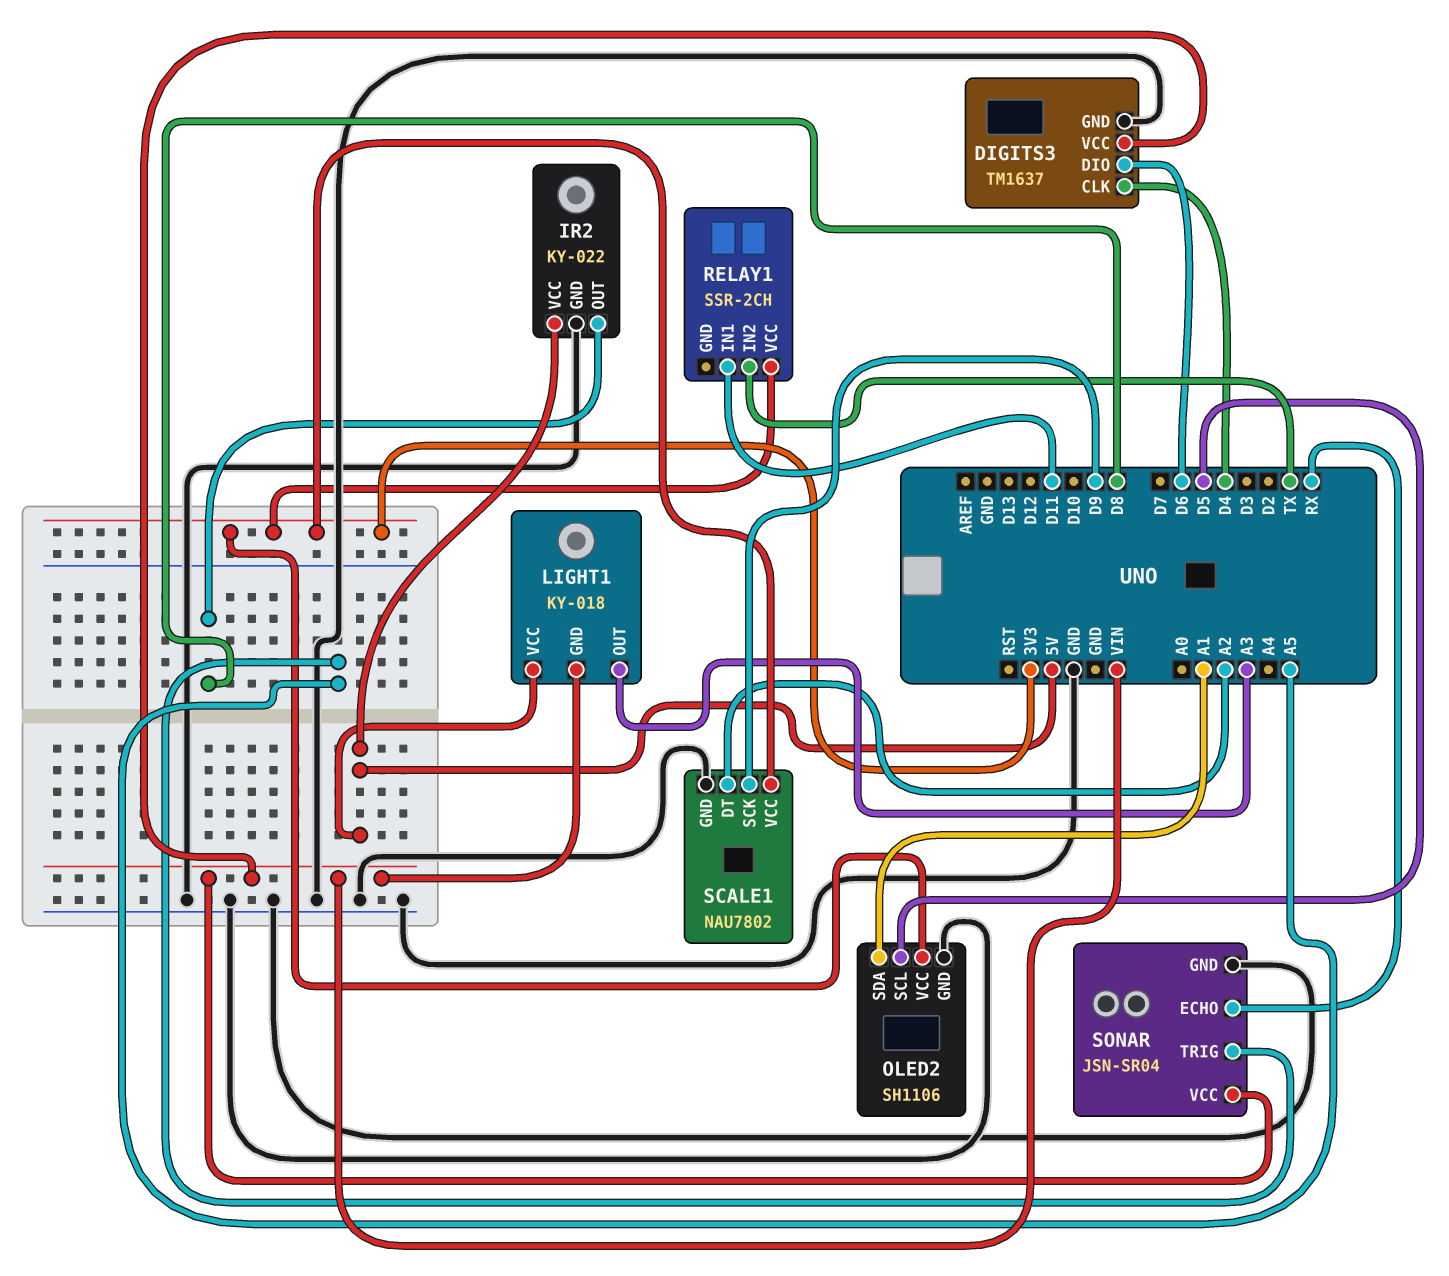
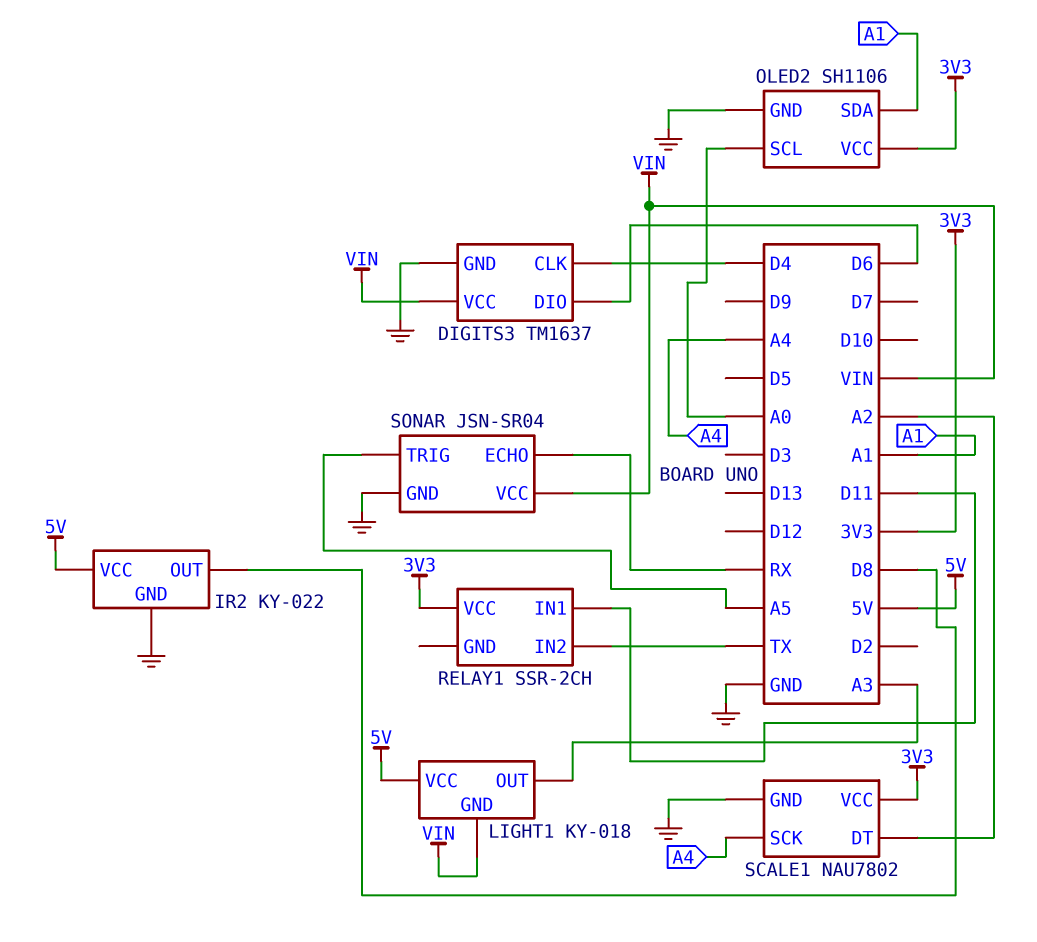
OLED2 pin SCL: D5 -> A0
SCALE1 pin SCK: D9 -> A4

